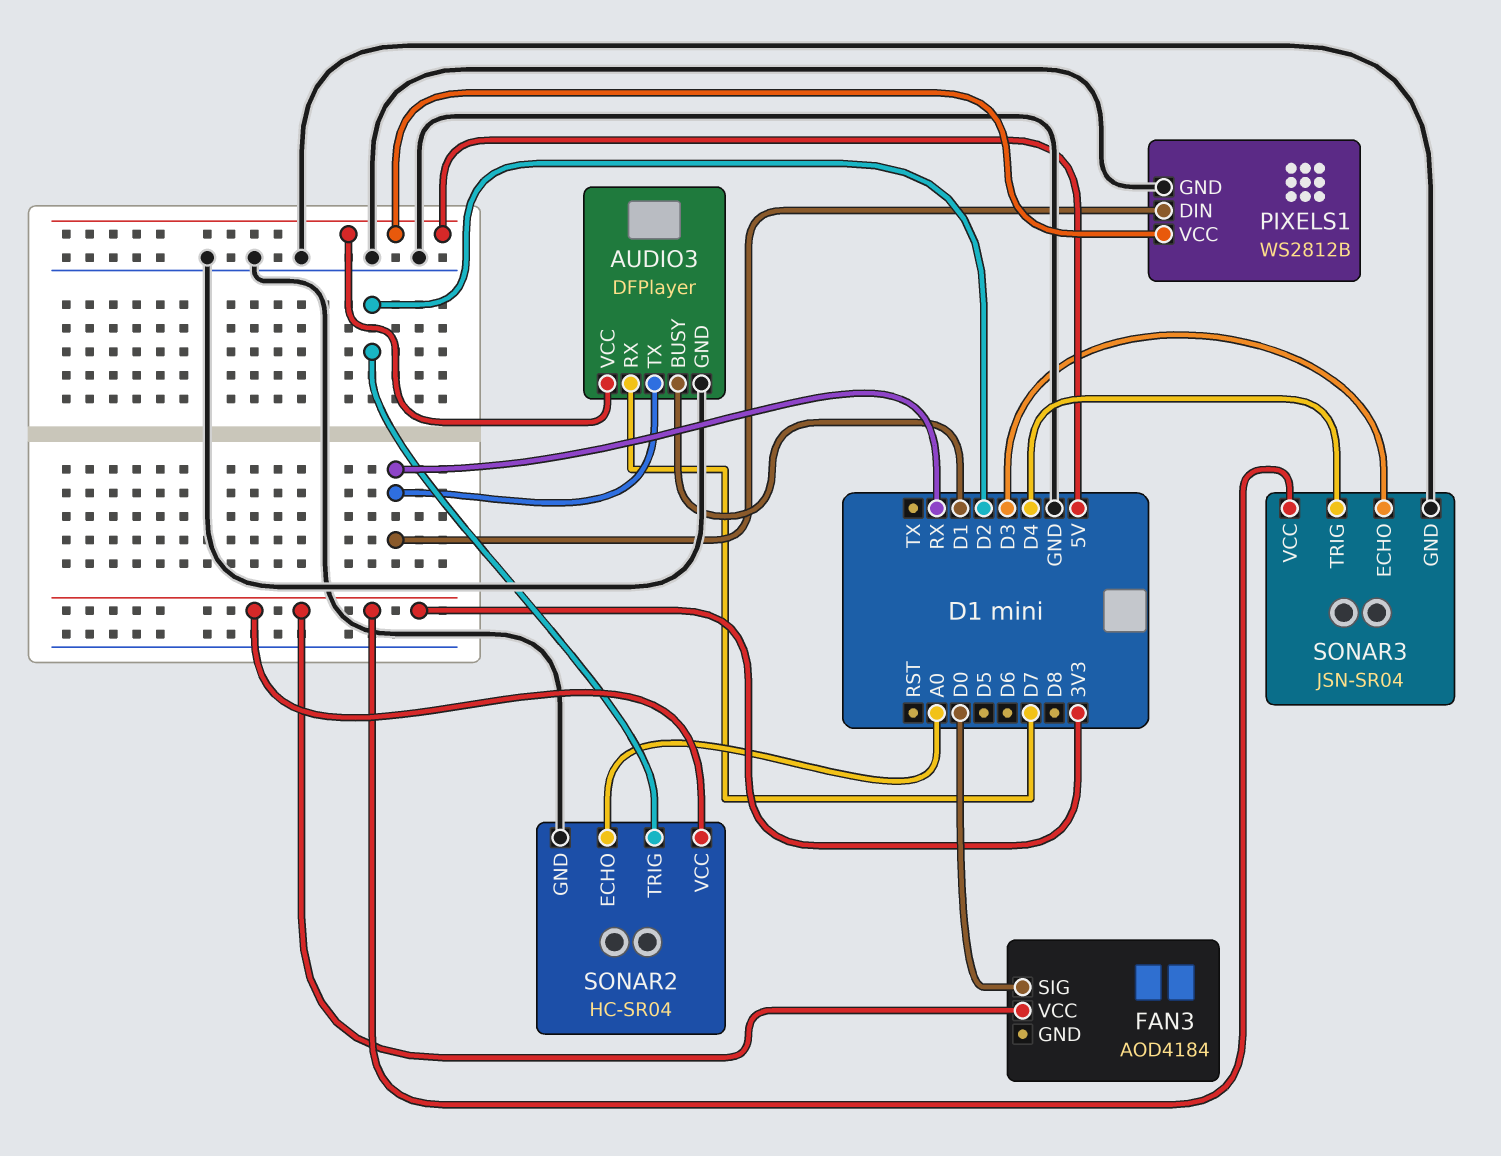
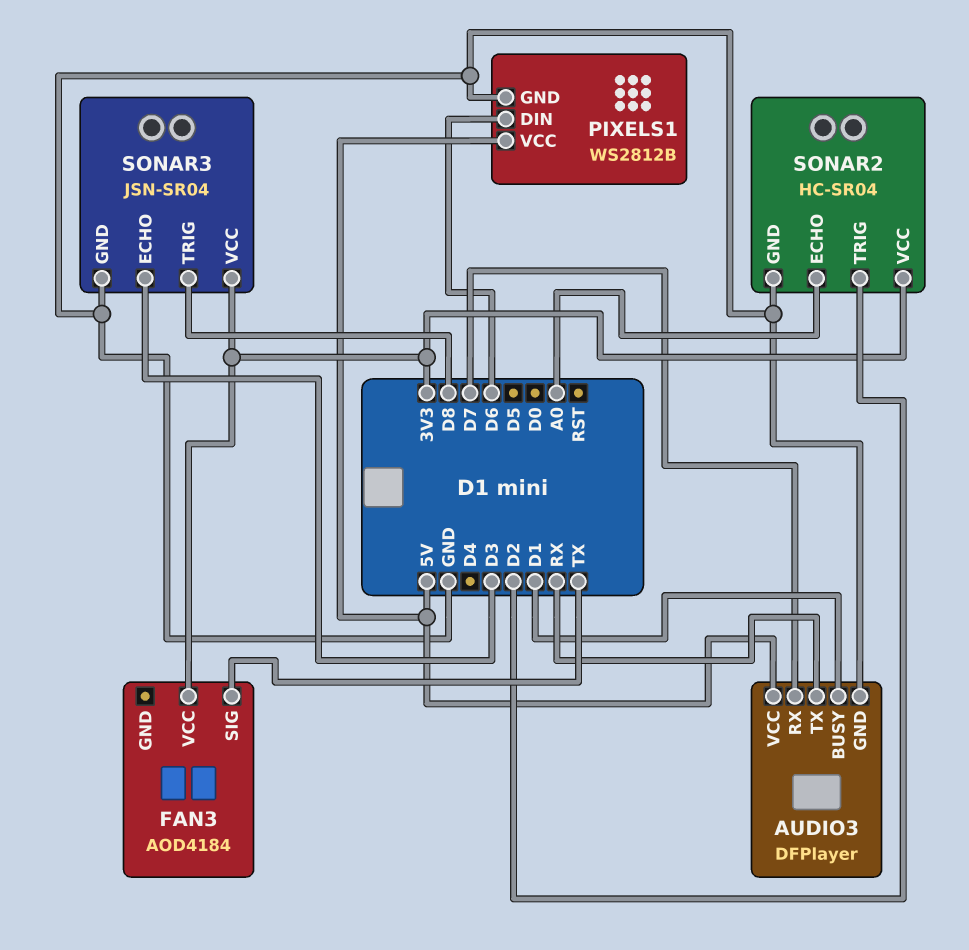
FAN3 pin SIG: D0 -> TX
PIXELS1 pin DIN: RX -> D6
SONAR3 pin TRIG: D4 -> D8

